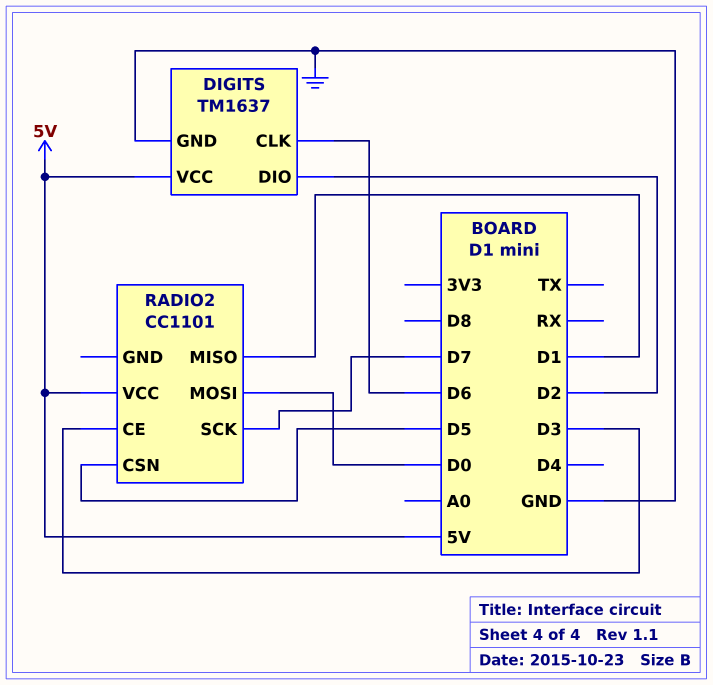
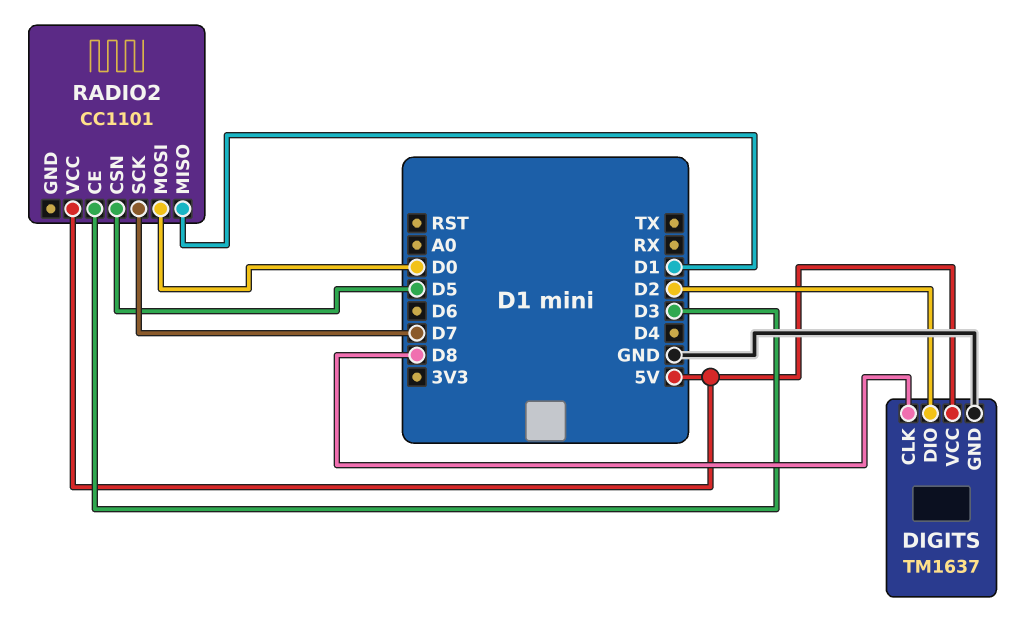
DIGITS pin CLK: D6 -> D8

